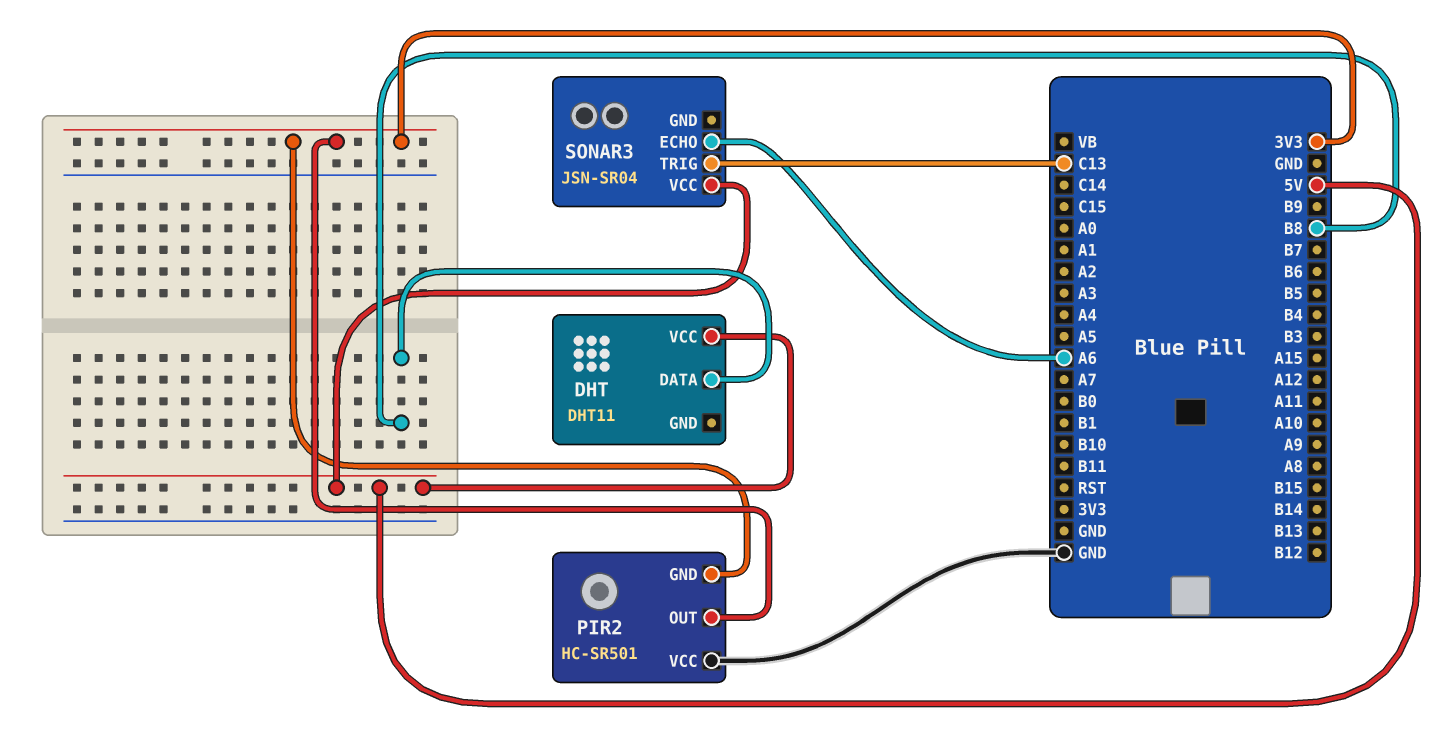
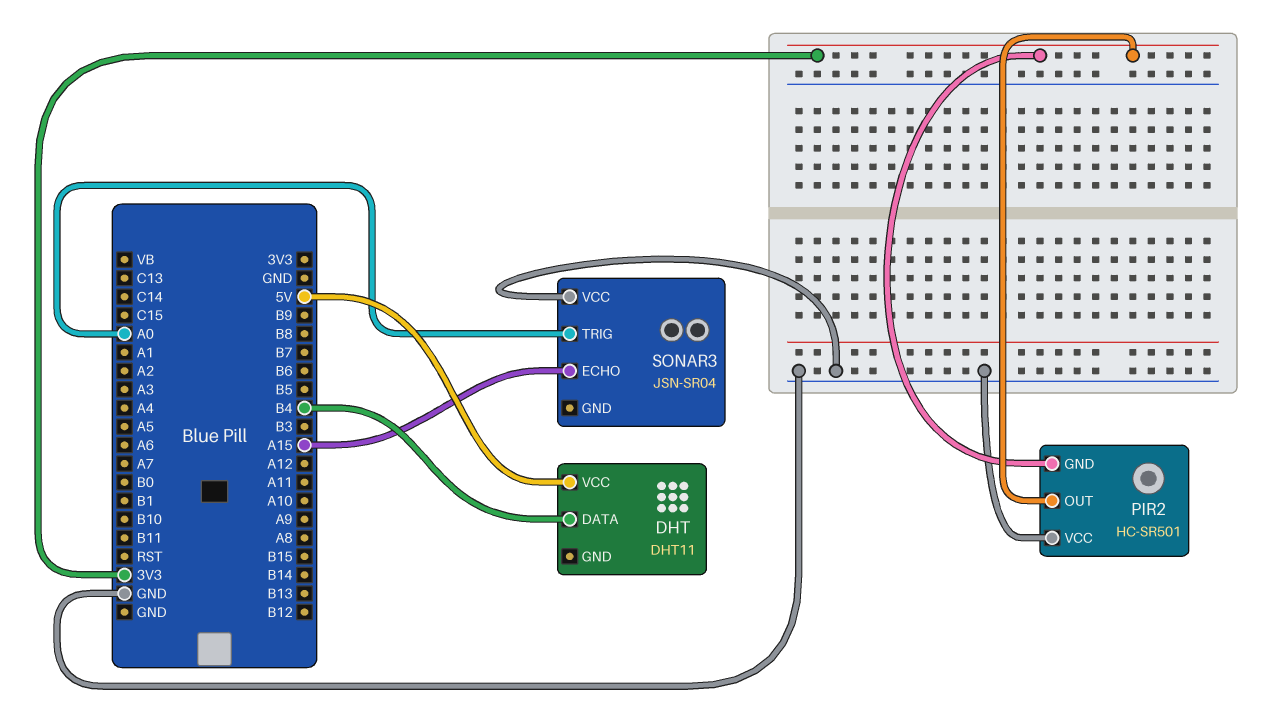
DHT pin DATA: B8 -> B4
SONAR3 pin ECHO: A6 -> A15
SONAR3 pin TRIG: C13 -> A0
SONAR3 pin VCC: 5V -> GND

